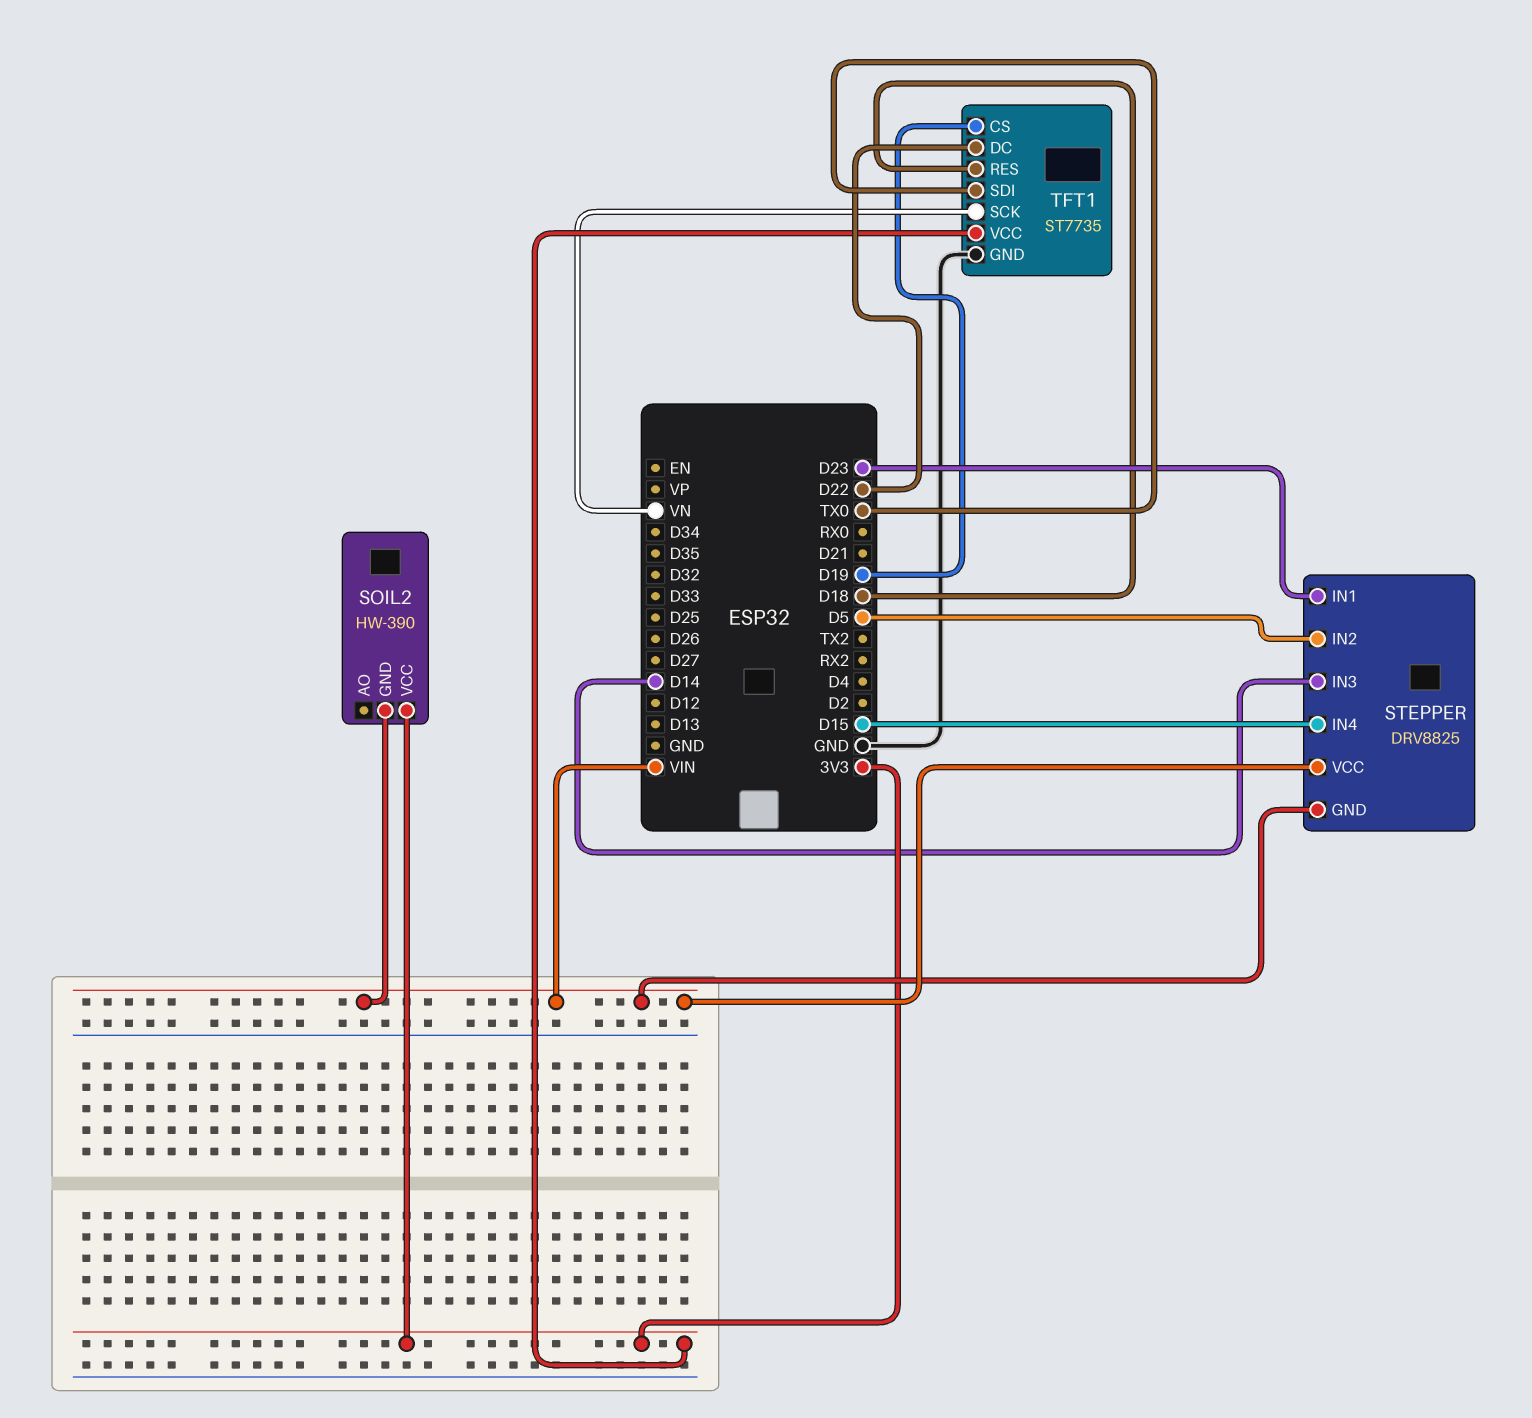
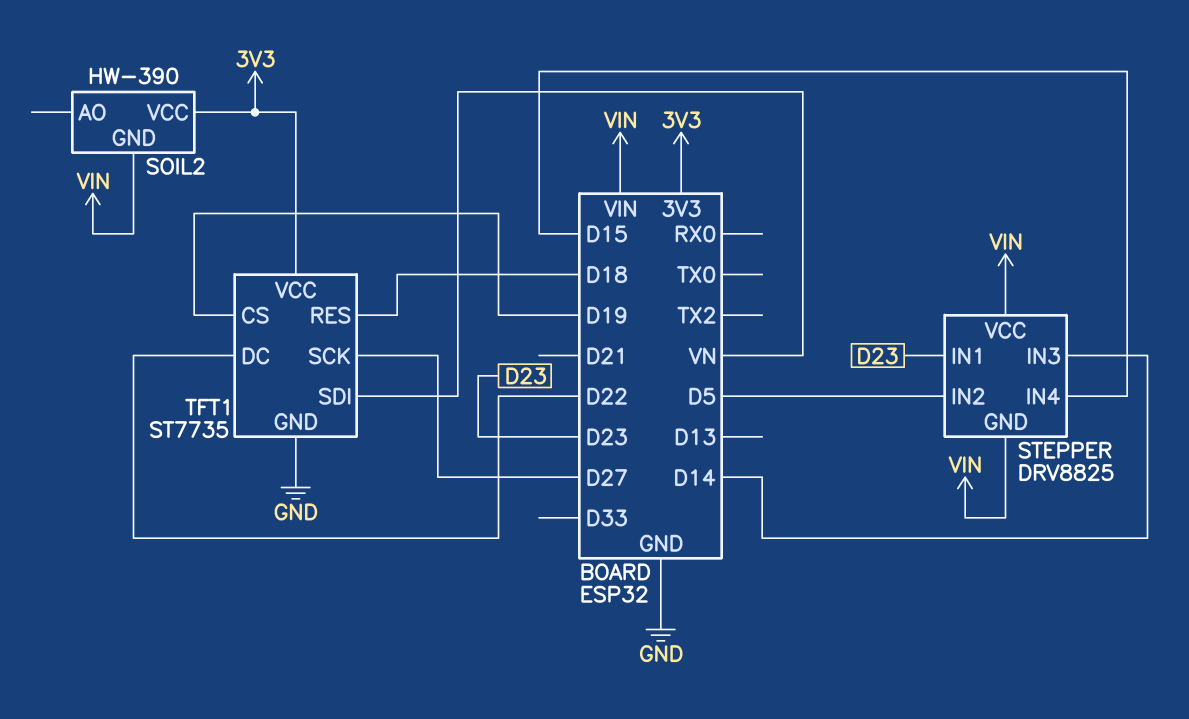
TFT1 pin SCK: VN -> D27
TFT1 pin SDI: TX0 -> VN

